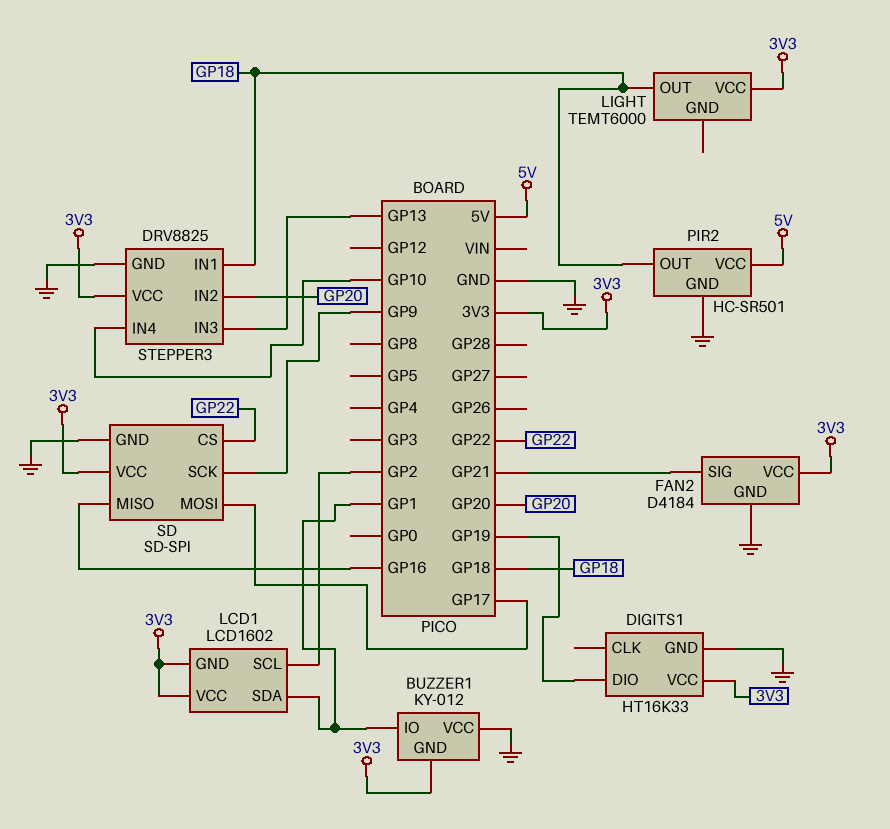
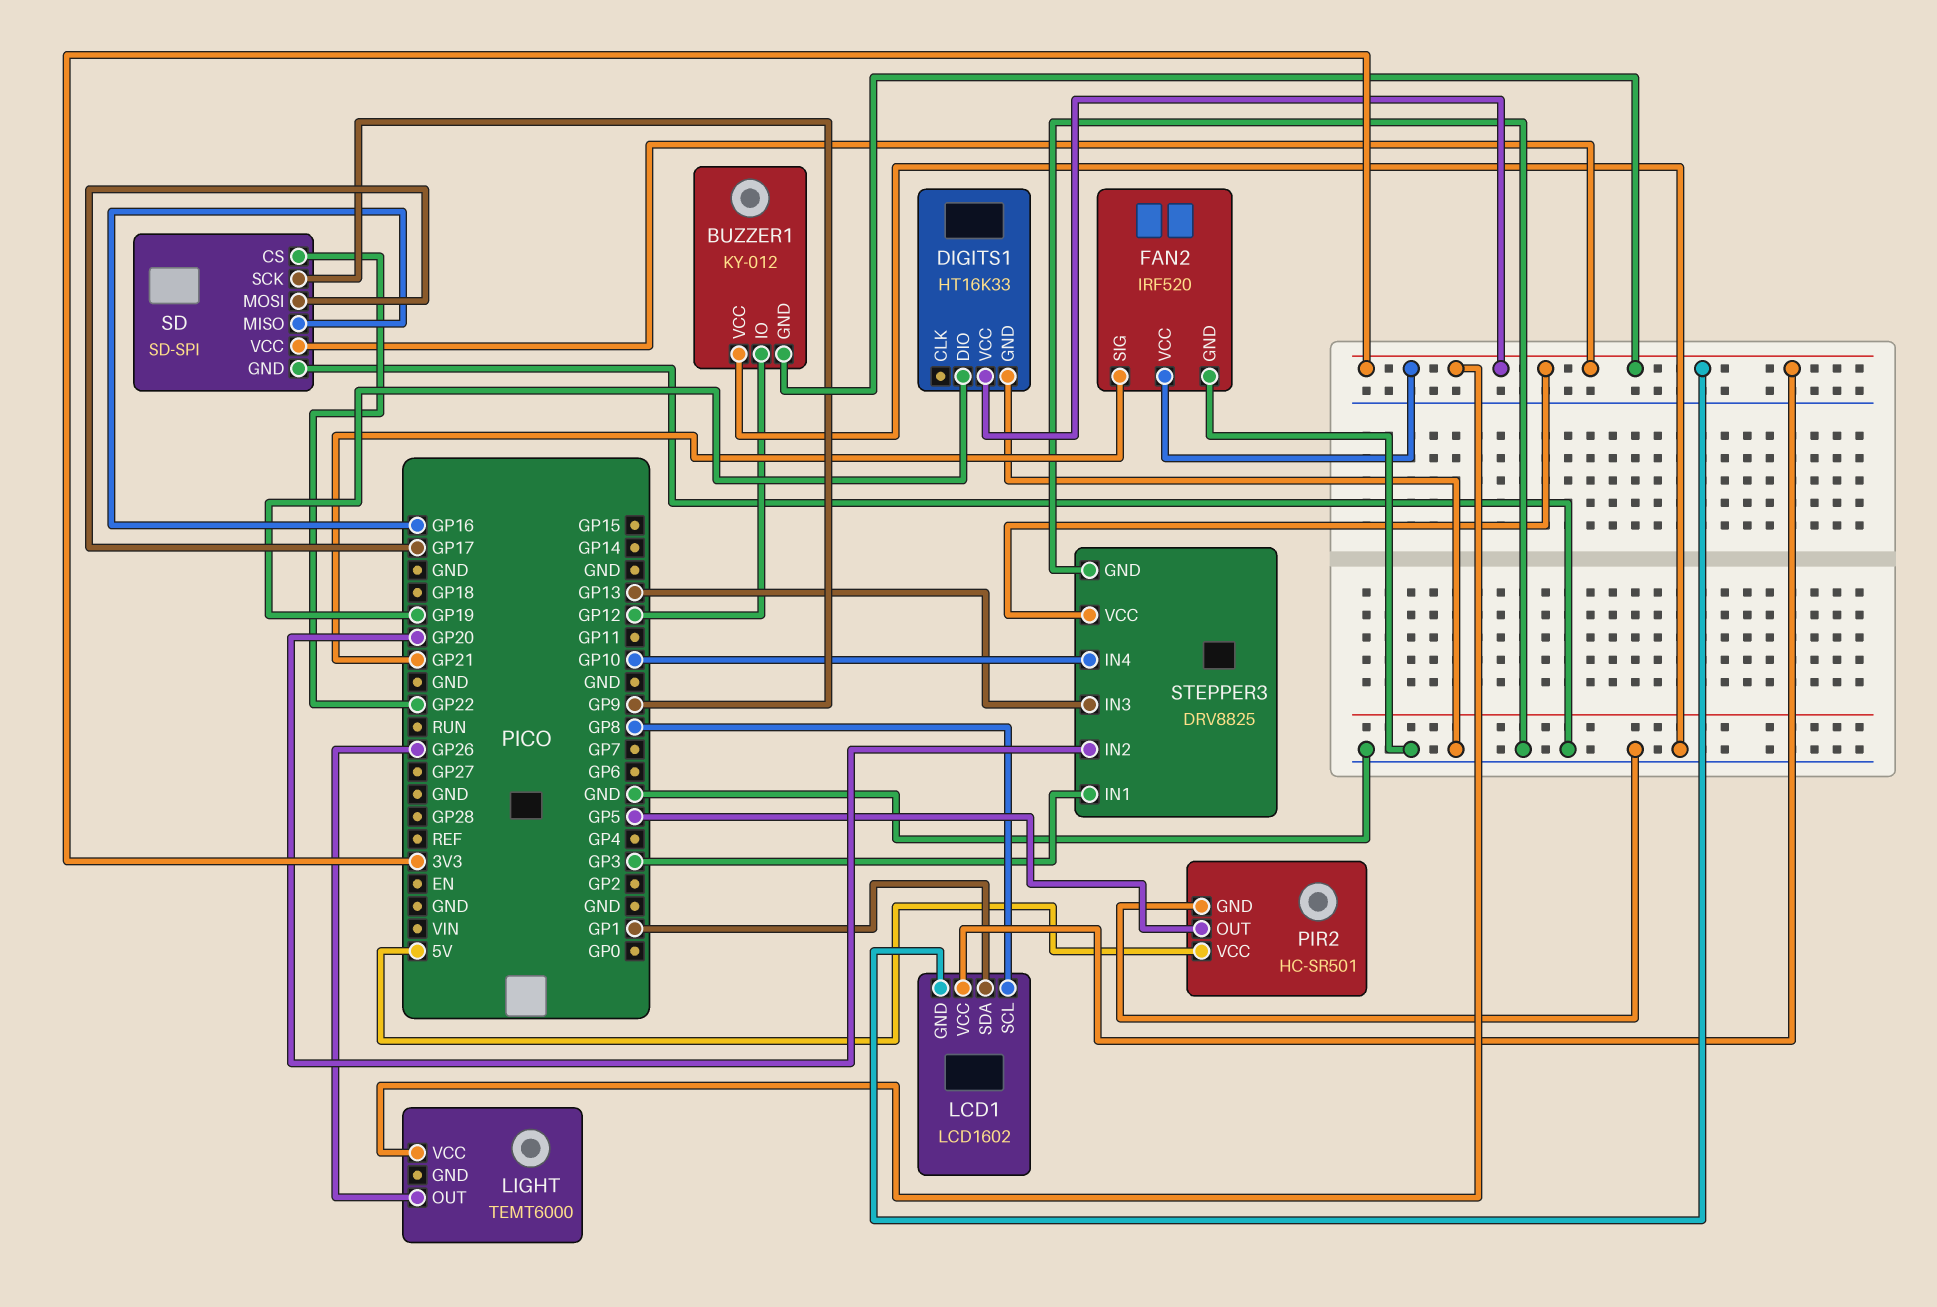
BUZZER1 pin IO: GP1 -> GP12
FAN2: D4184 -> IRF520
LCD1 pin SCL: GP2 -> GP8
LIGHT pin OUT: GP18 -> GP26
PIR2 pin OUT: GP18 -> GP5
STEPPER3 pin IN1: GP18 -> GP3

